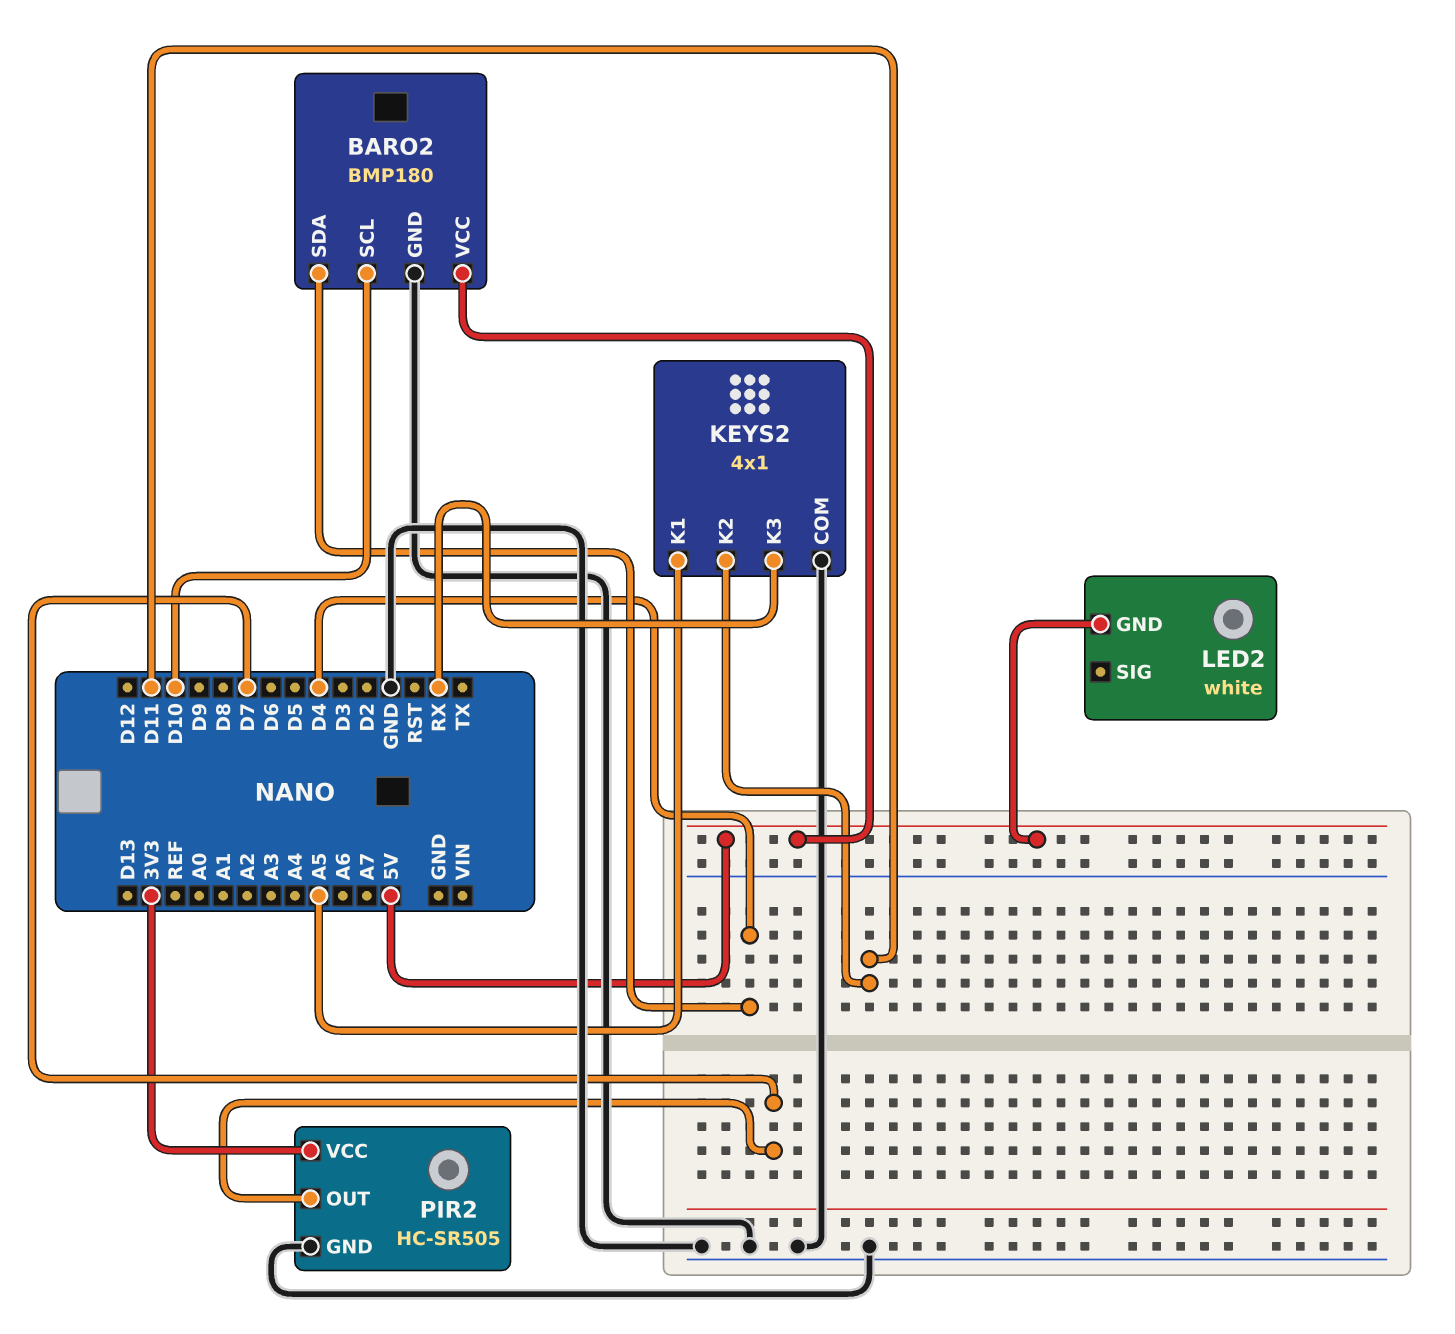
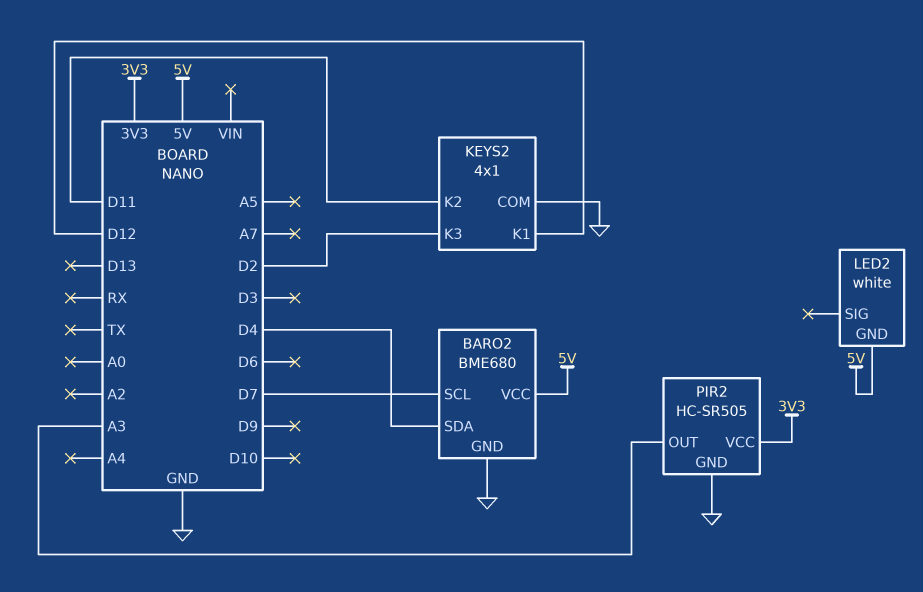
BARO2: BMP180 -> BME680
BARO2 pin SCL: D10 -> D7
KEYS2 pin K1: A5 -> D12
KEYS2 pin K3: RX -> D2
PIR2 pin OUT: D7 -> A3

